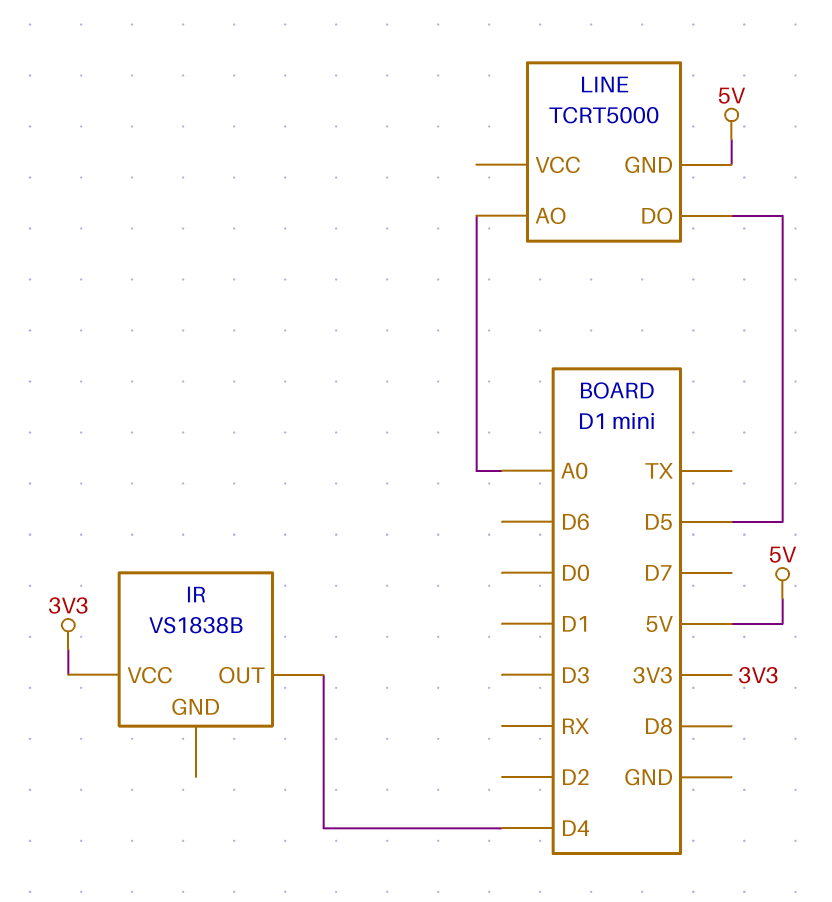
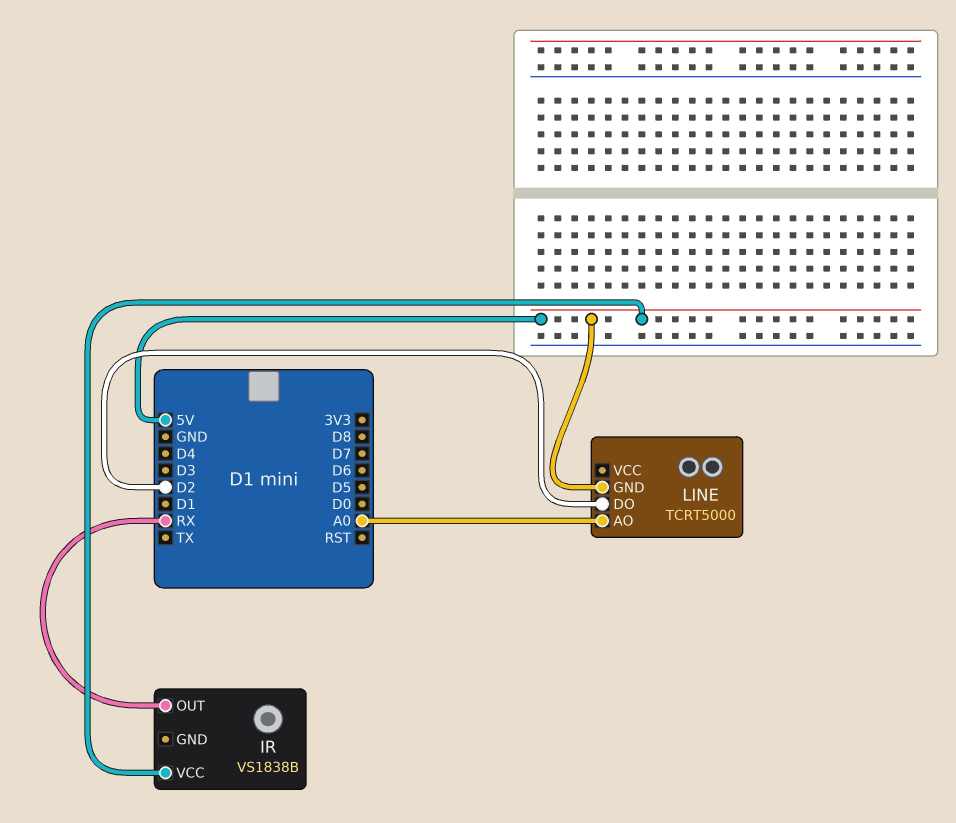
IR pin OUT: D4 -> RX
IR pin VCC: 3V3 -> 5V
LINE pin DO: D5 -> D2

